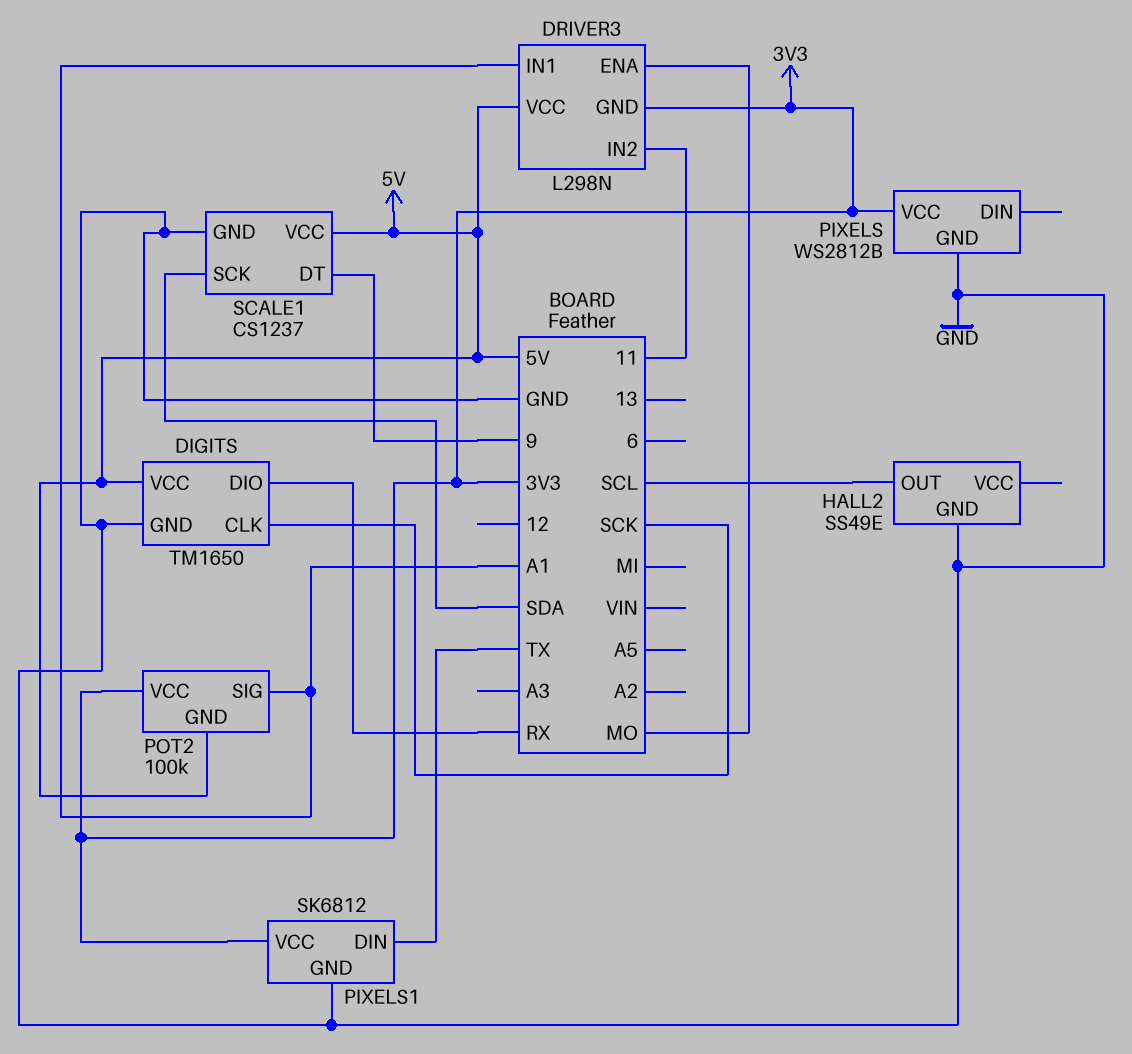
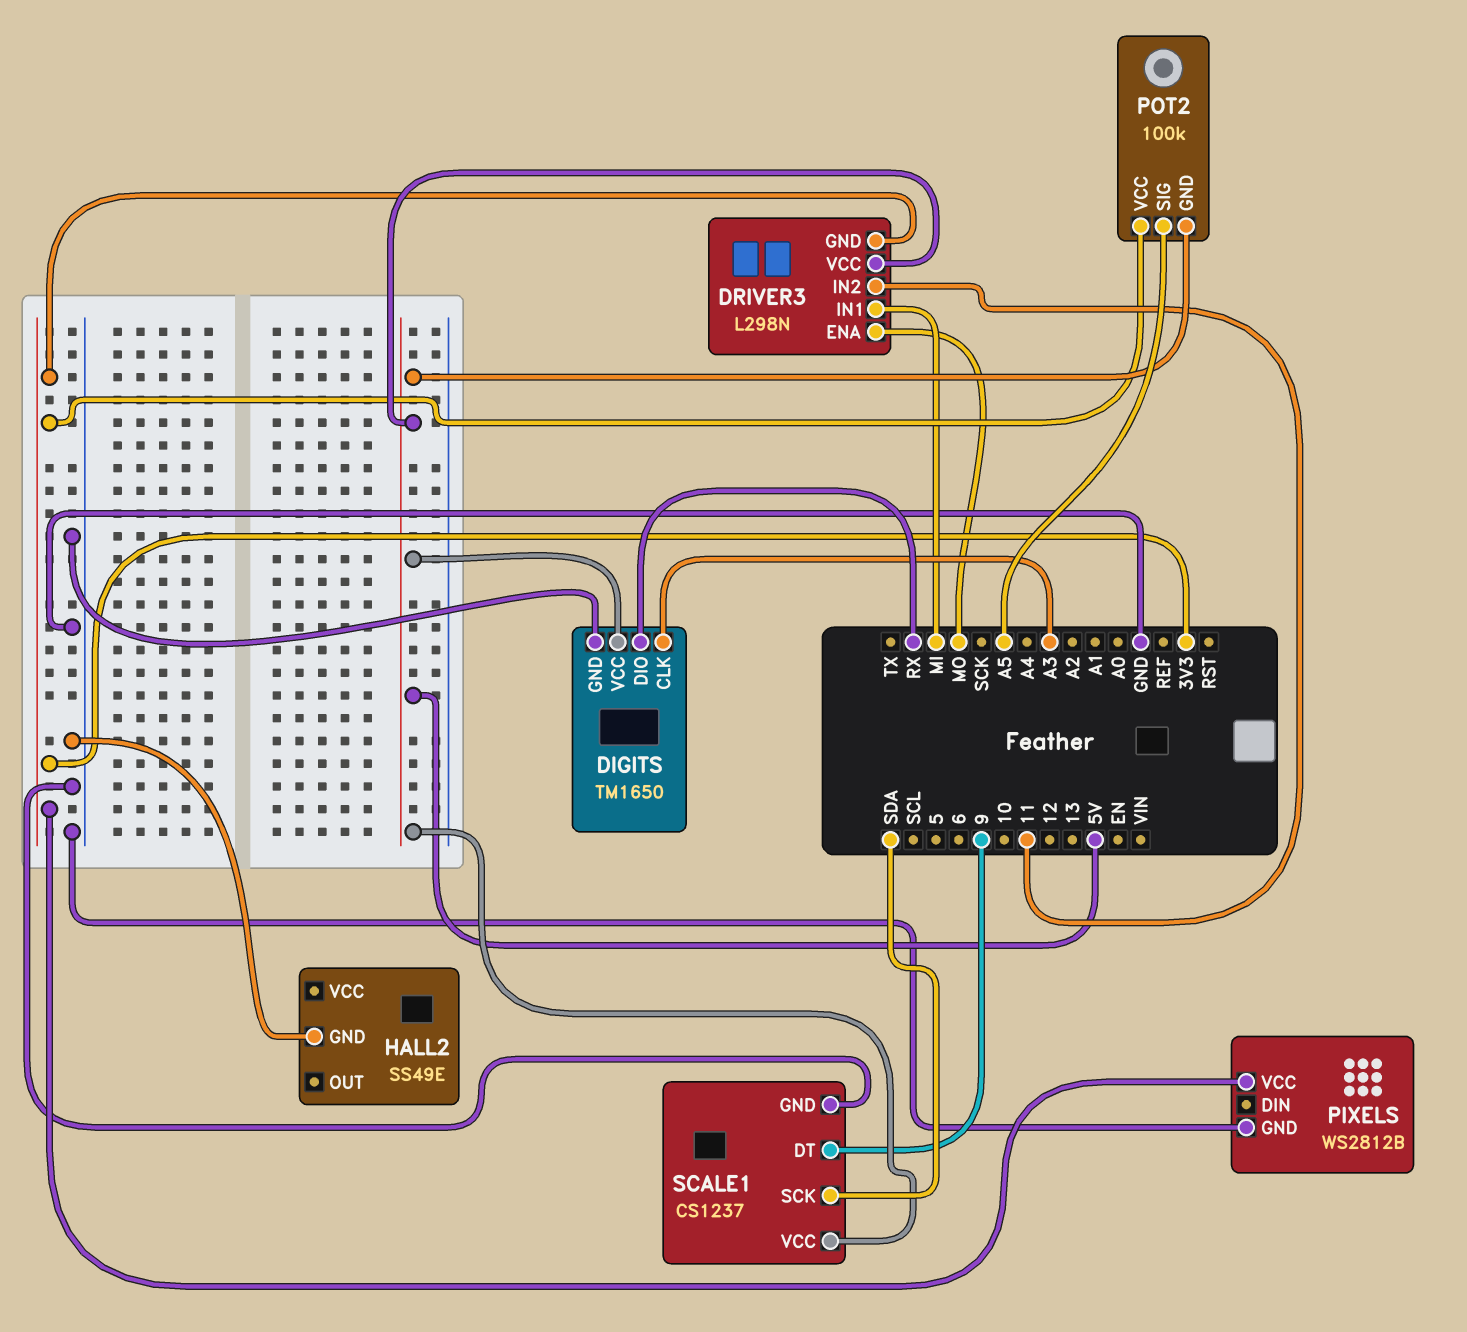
DIGITS pin CLK: SCK -> A3
DRIVER3 pin IN1: A1 -> MI
HALL2 pin OUT: SCL -> none
PIXELS1: SK6812 -> none
PIXELS1 pin DIN: TX -> none
PIXELS1 pin GND: GND -> none
PIXELS1 pin VCC: 3V3 -> none
POT2 pin SIG: A1 -> A5

